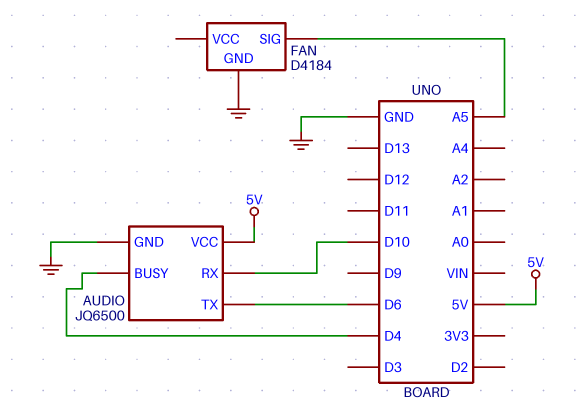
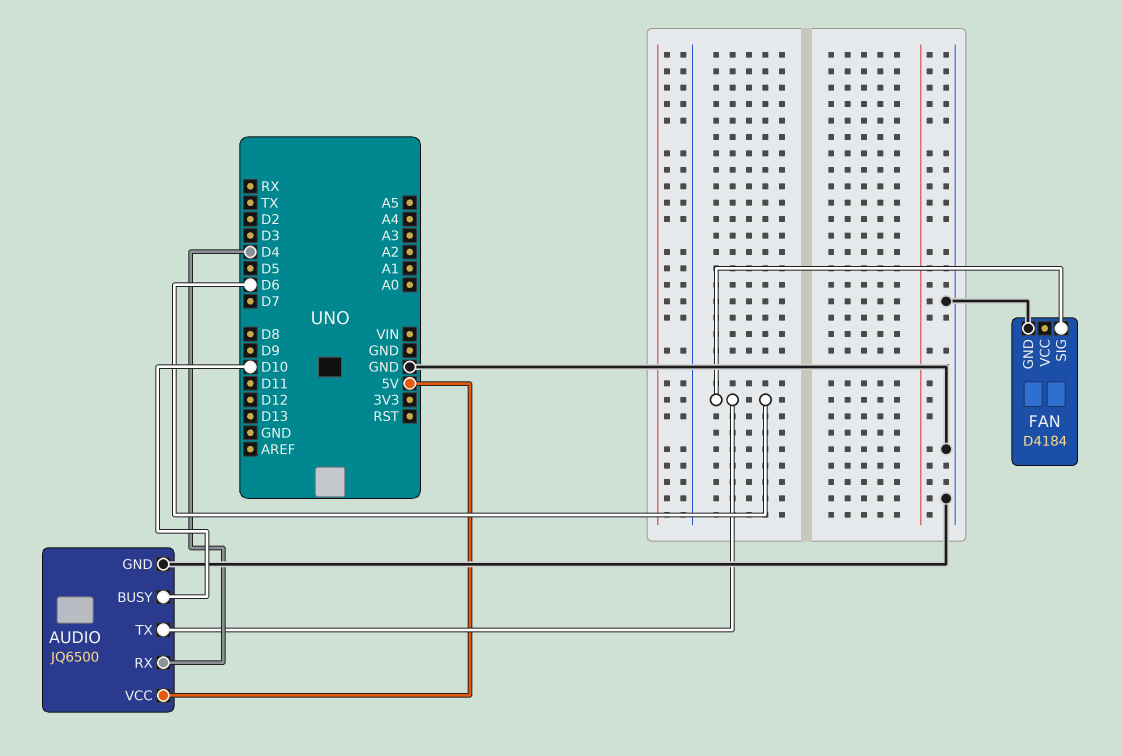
AUDIO pin BUSY: D4 -> D10
AUDIO pin RX: D10 -> D4
FAN pin SIG: A5 -> D6

